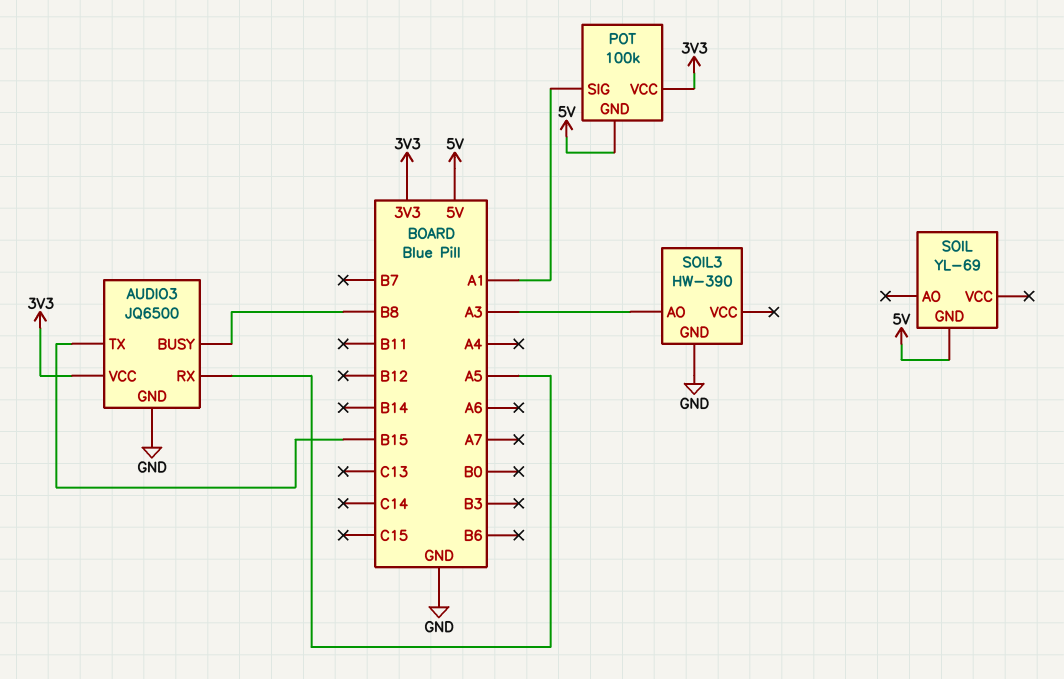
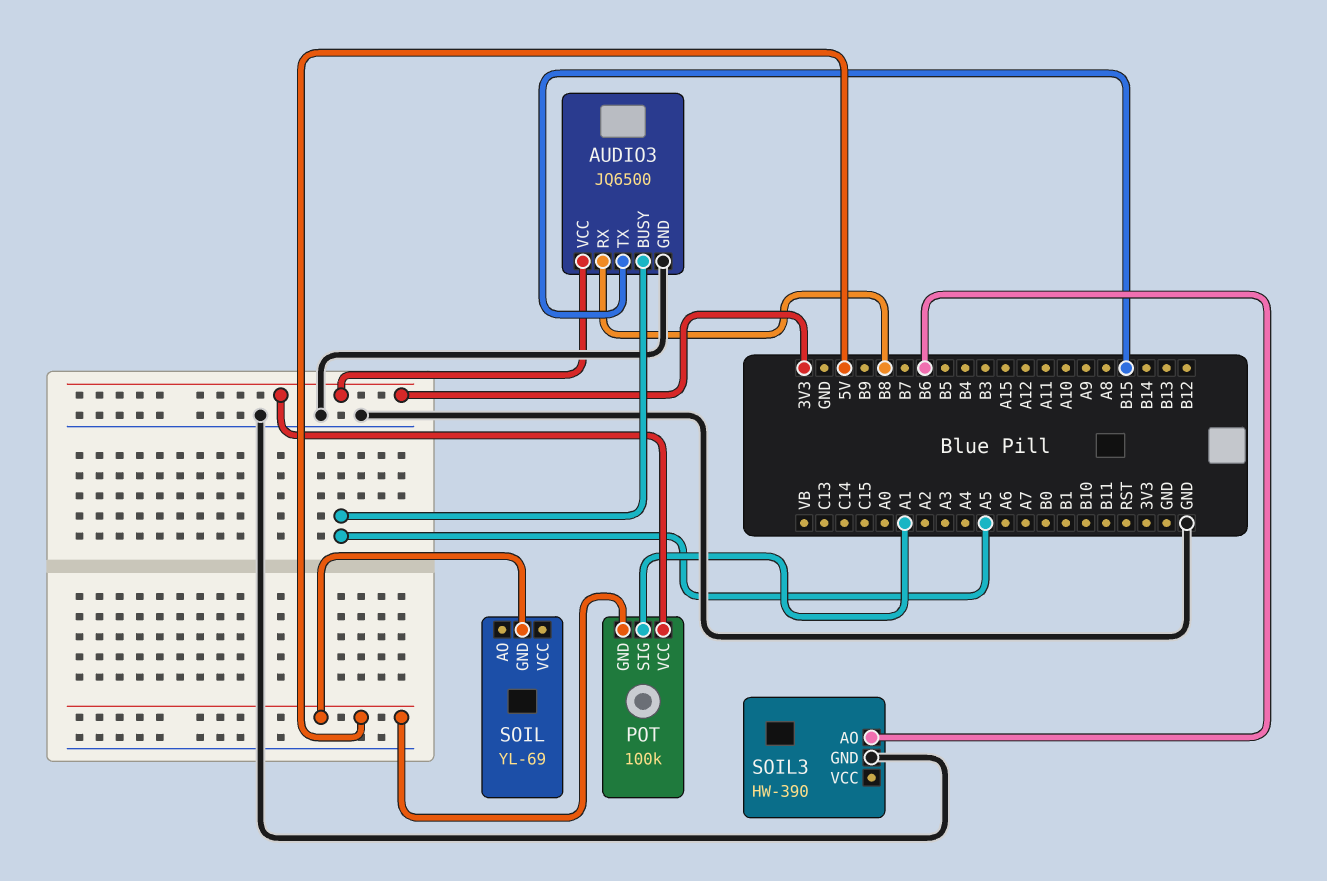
AUDIO3 pin BUSY: B8 -> A5
AUDIO3 pin RX: A5 -> B8
SOIL3 pin AO: A3 -> B6

